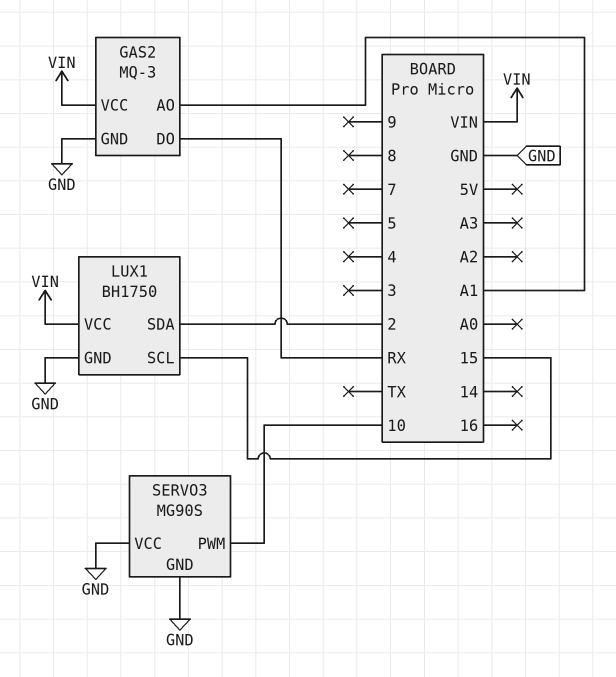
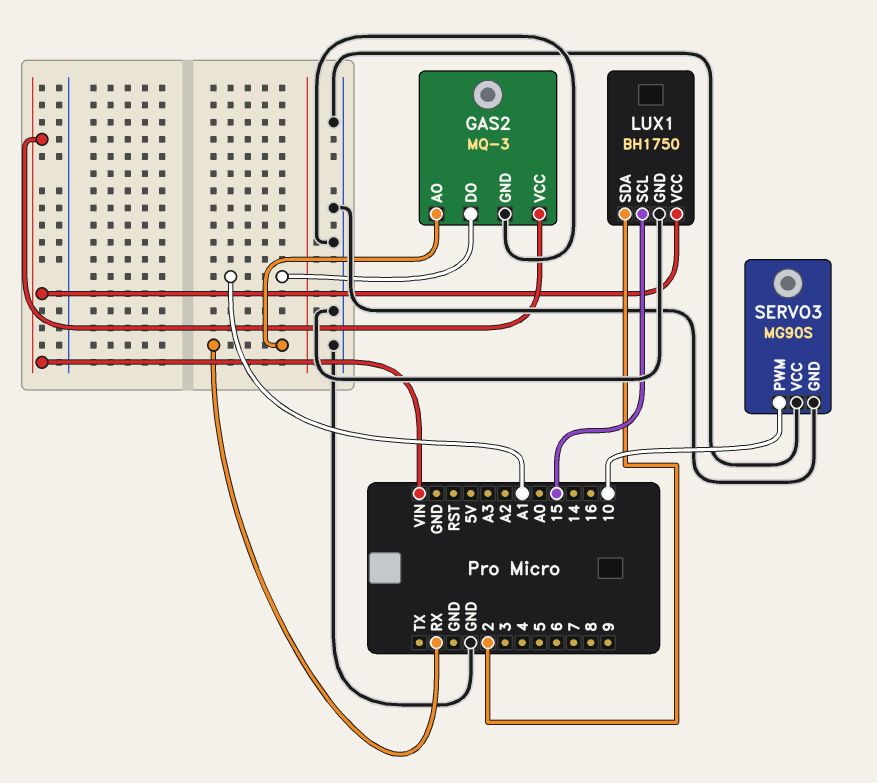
GAS2 pin AO: A1 -> RX
GAS2 pin DO: RX -> A1

